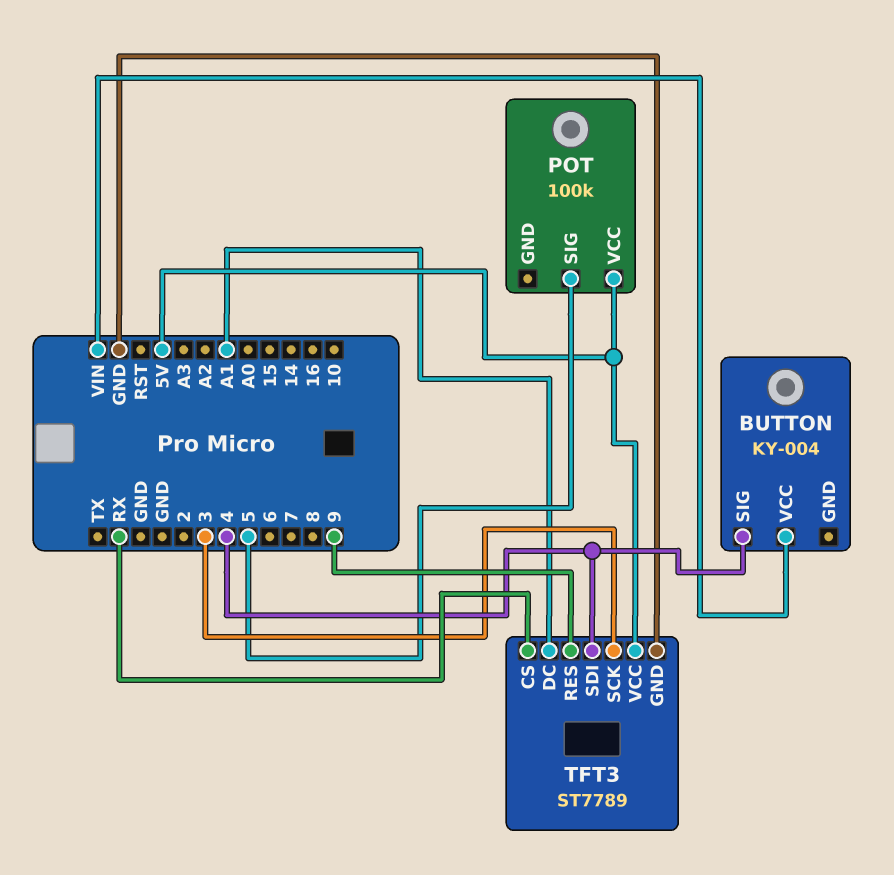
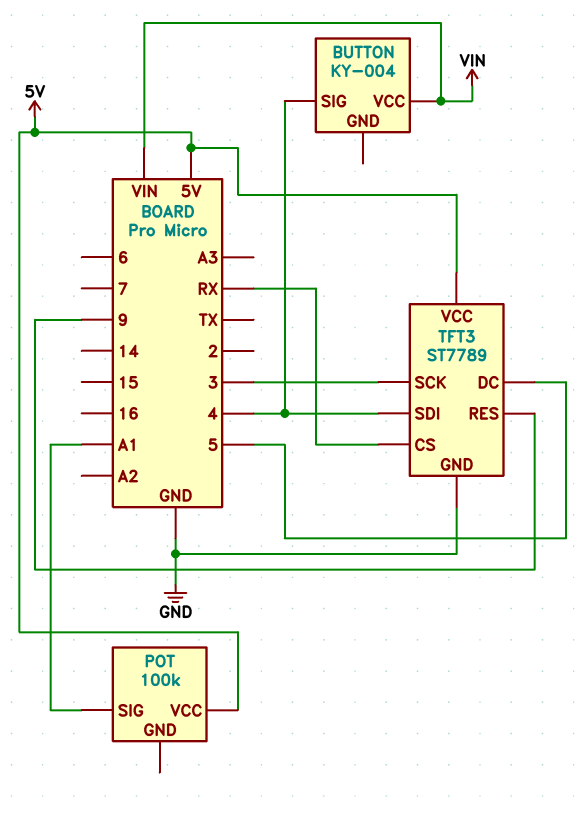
POT pin SIG: 5 -> A1
TFT3 pin DC: A1 -> 5

